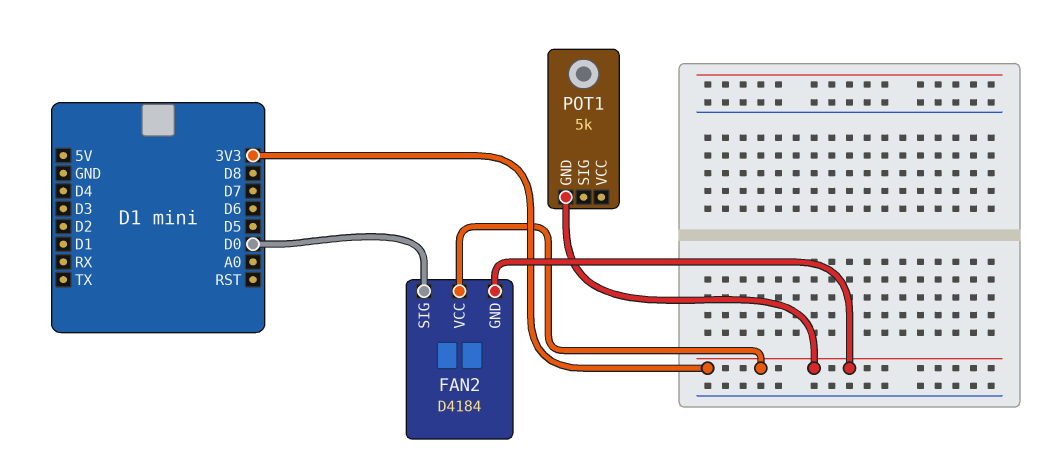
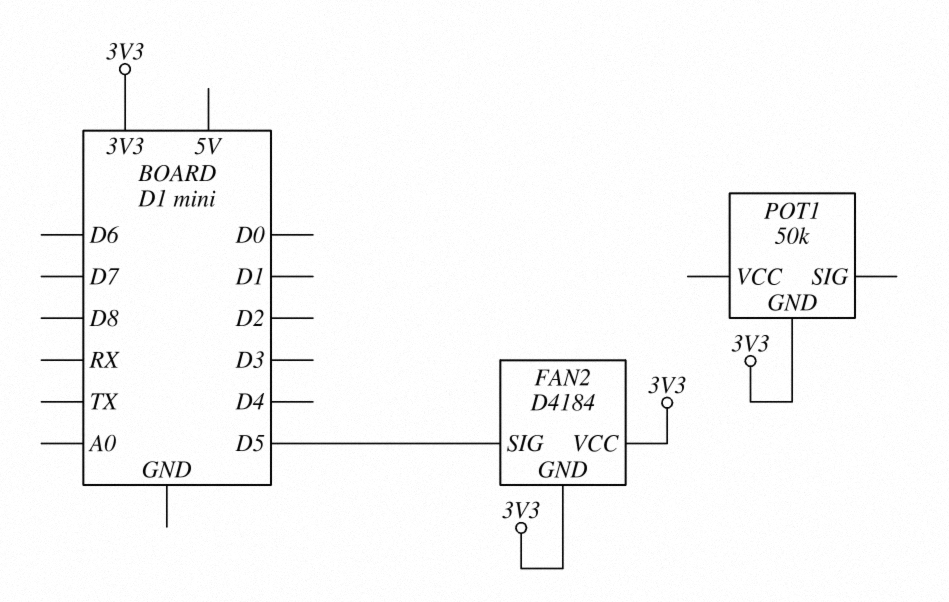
FAN2 pin SIG: D0 -> D5
POT1: 5k -> 50k

